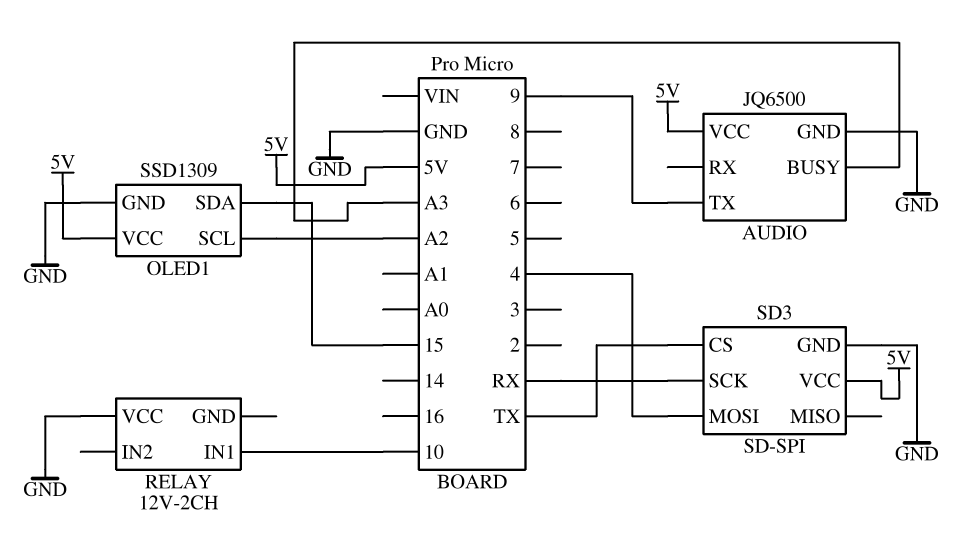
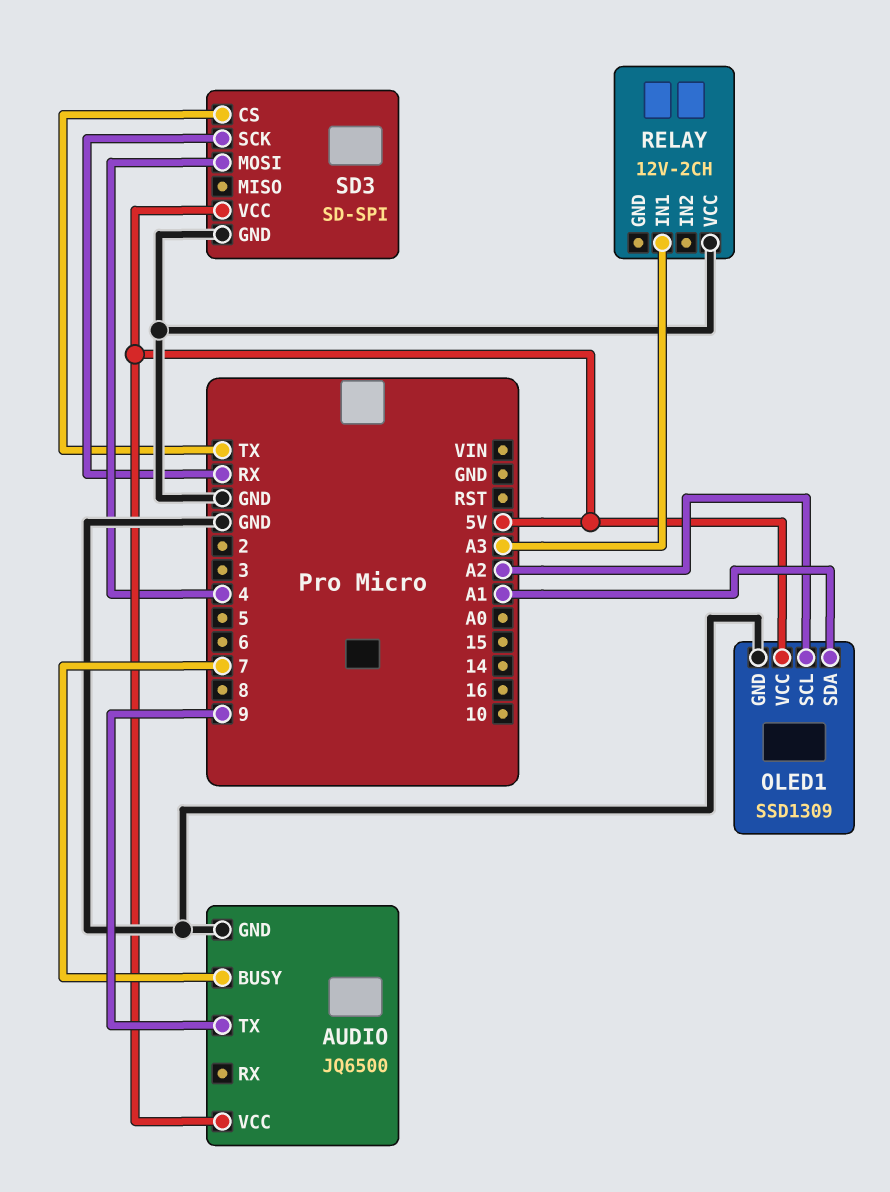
AUDIO pin BUSY: A3 -> 7
OLED1 pin SDA: 15 -> A1
RELAY pin IN1: 10 -> A3

